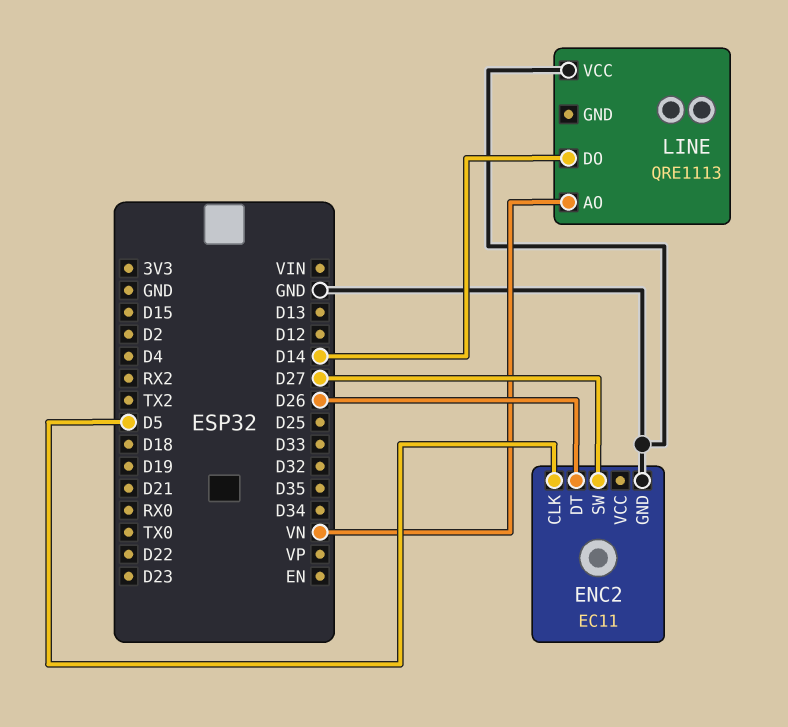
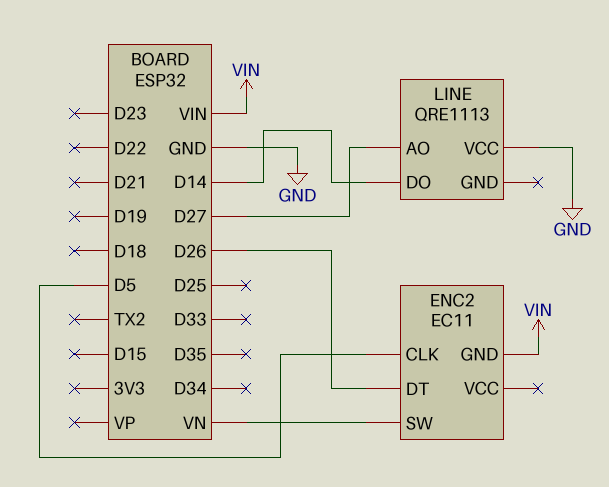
ENC2 pin GND: GND -> VIN
ENC2 pin SW: D27 -> VN
LINE pin AO: VN -> D27

